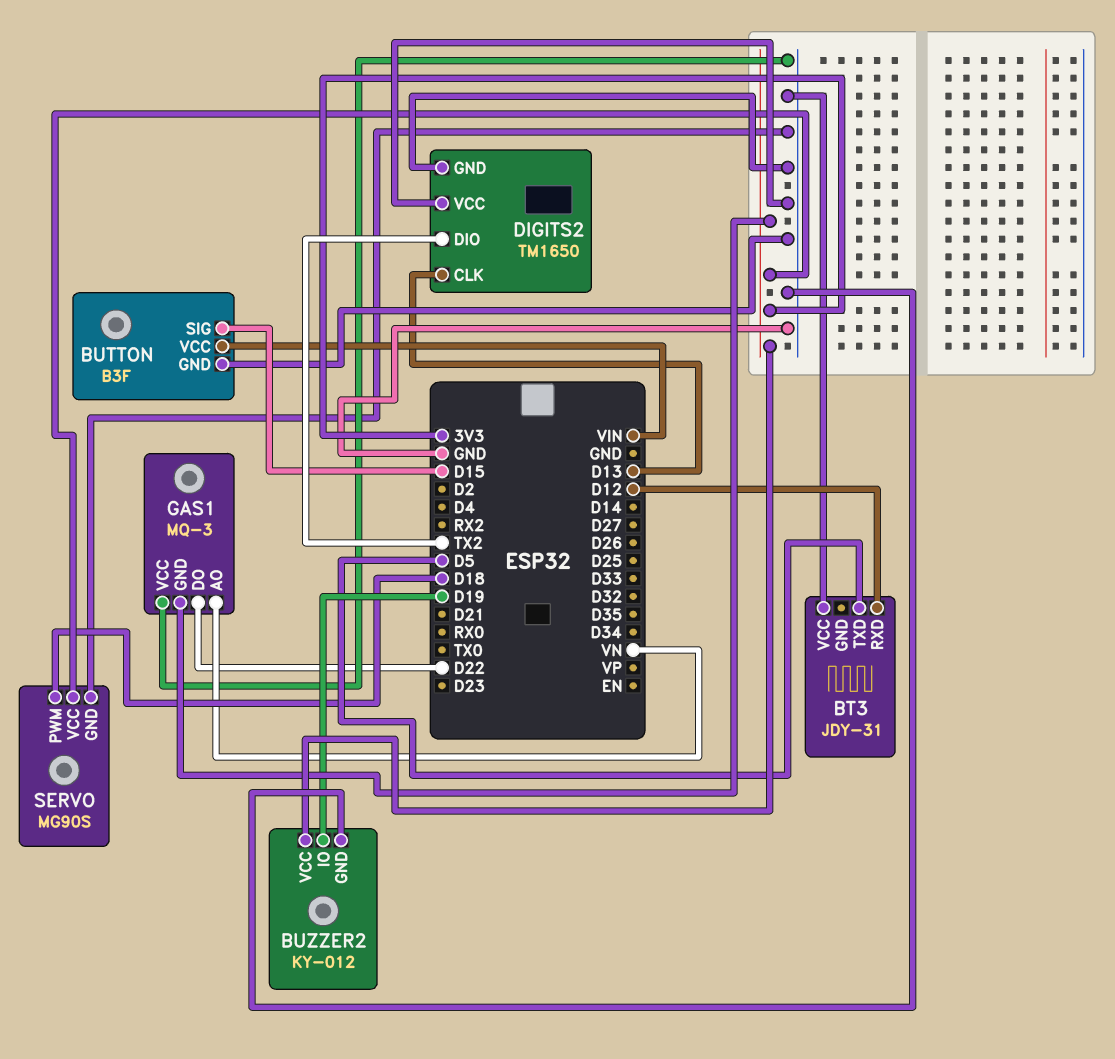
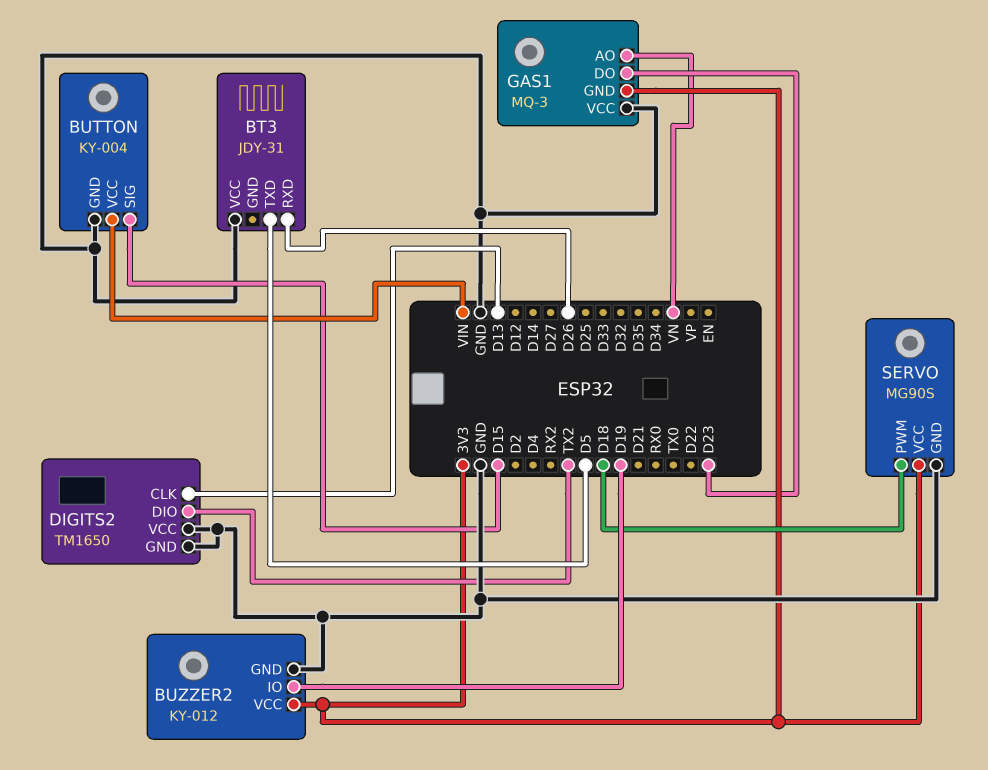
BT3 pin RXD: D12 -> D26
BUTTON: B3F -> KY-004
GAS1 pin DO: D22 -> D23

